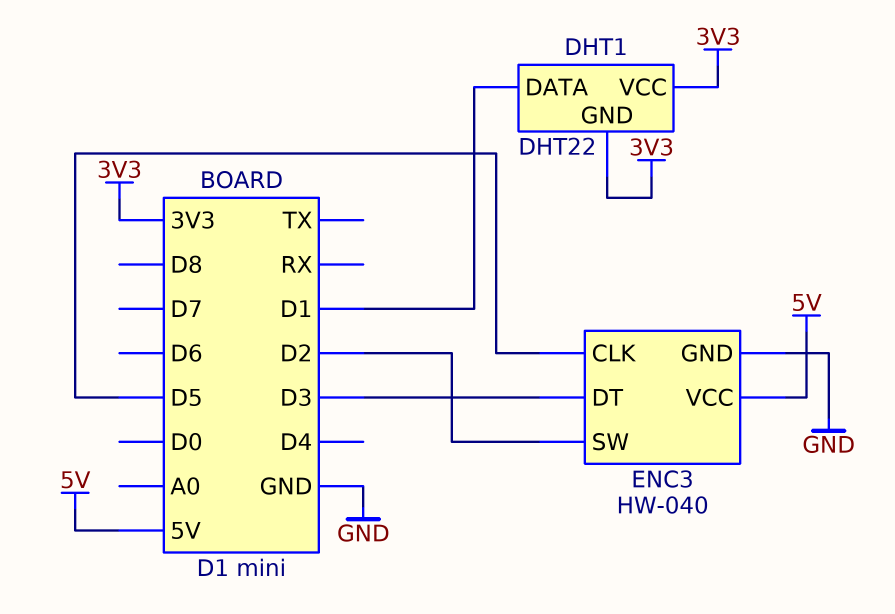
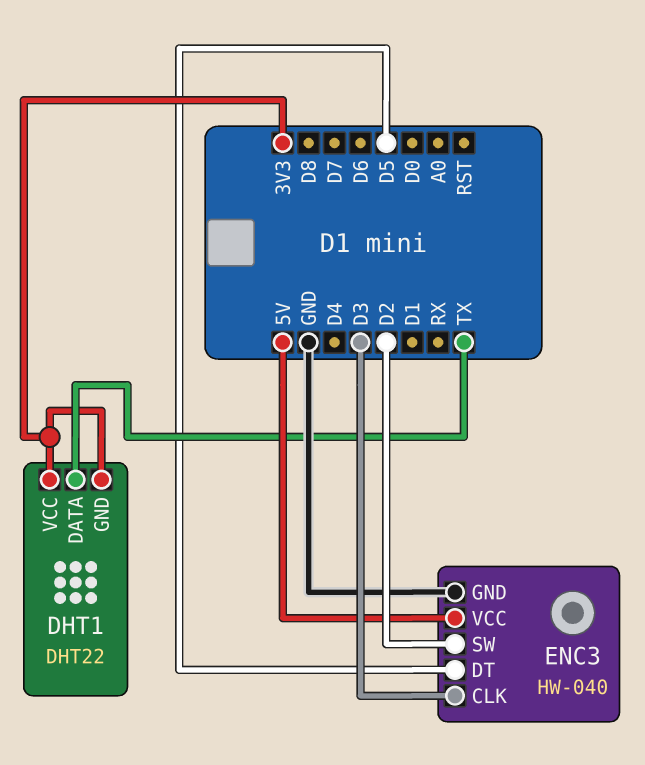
DHT1 pin DATA: D1 -> TX
ENC3 pin CLK: D5 -> D3
ENC3 pin DT: D3 -> D5

